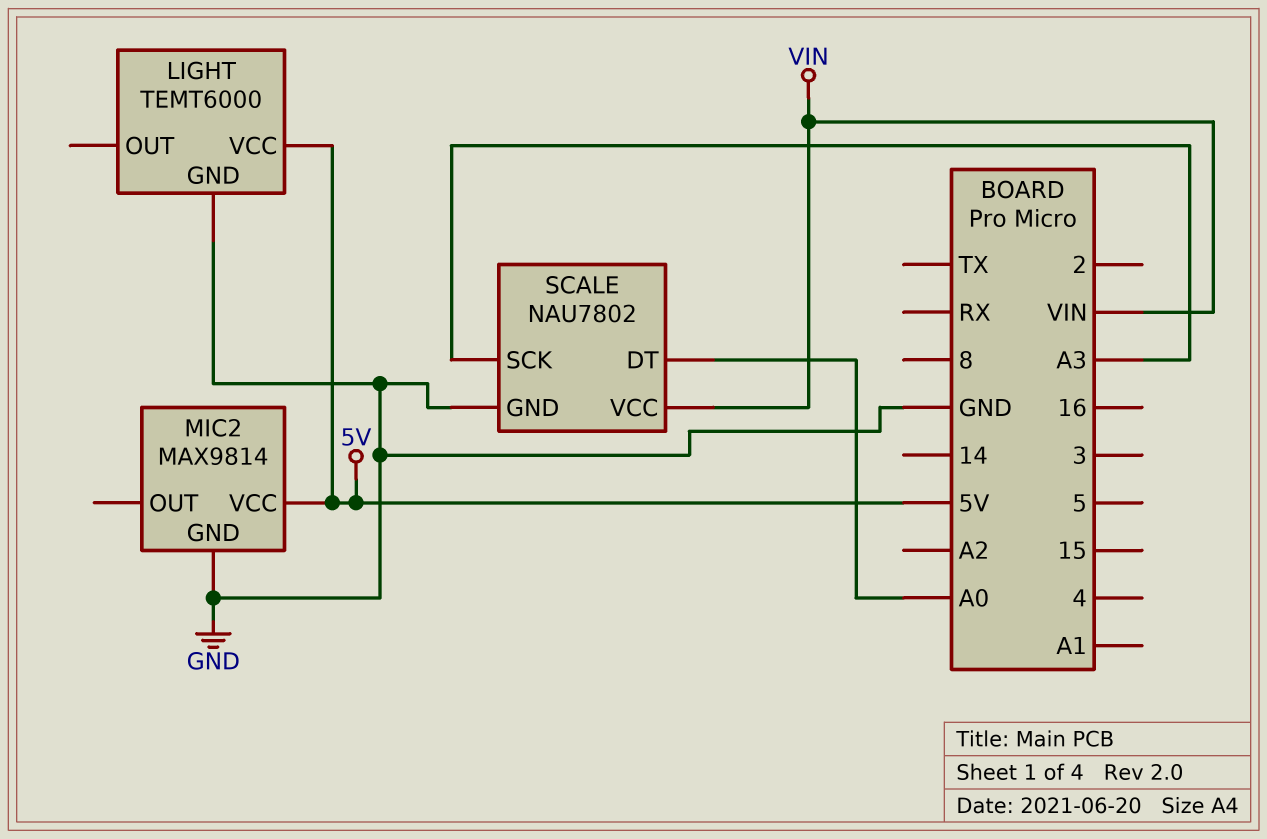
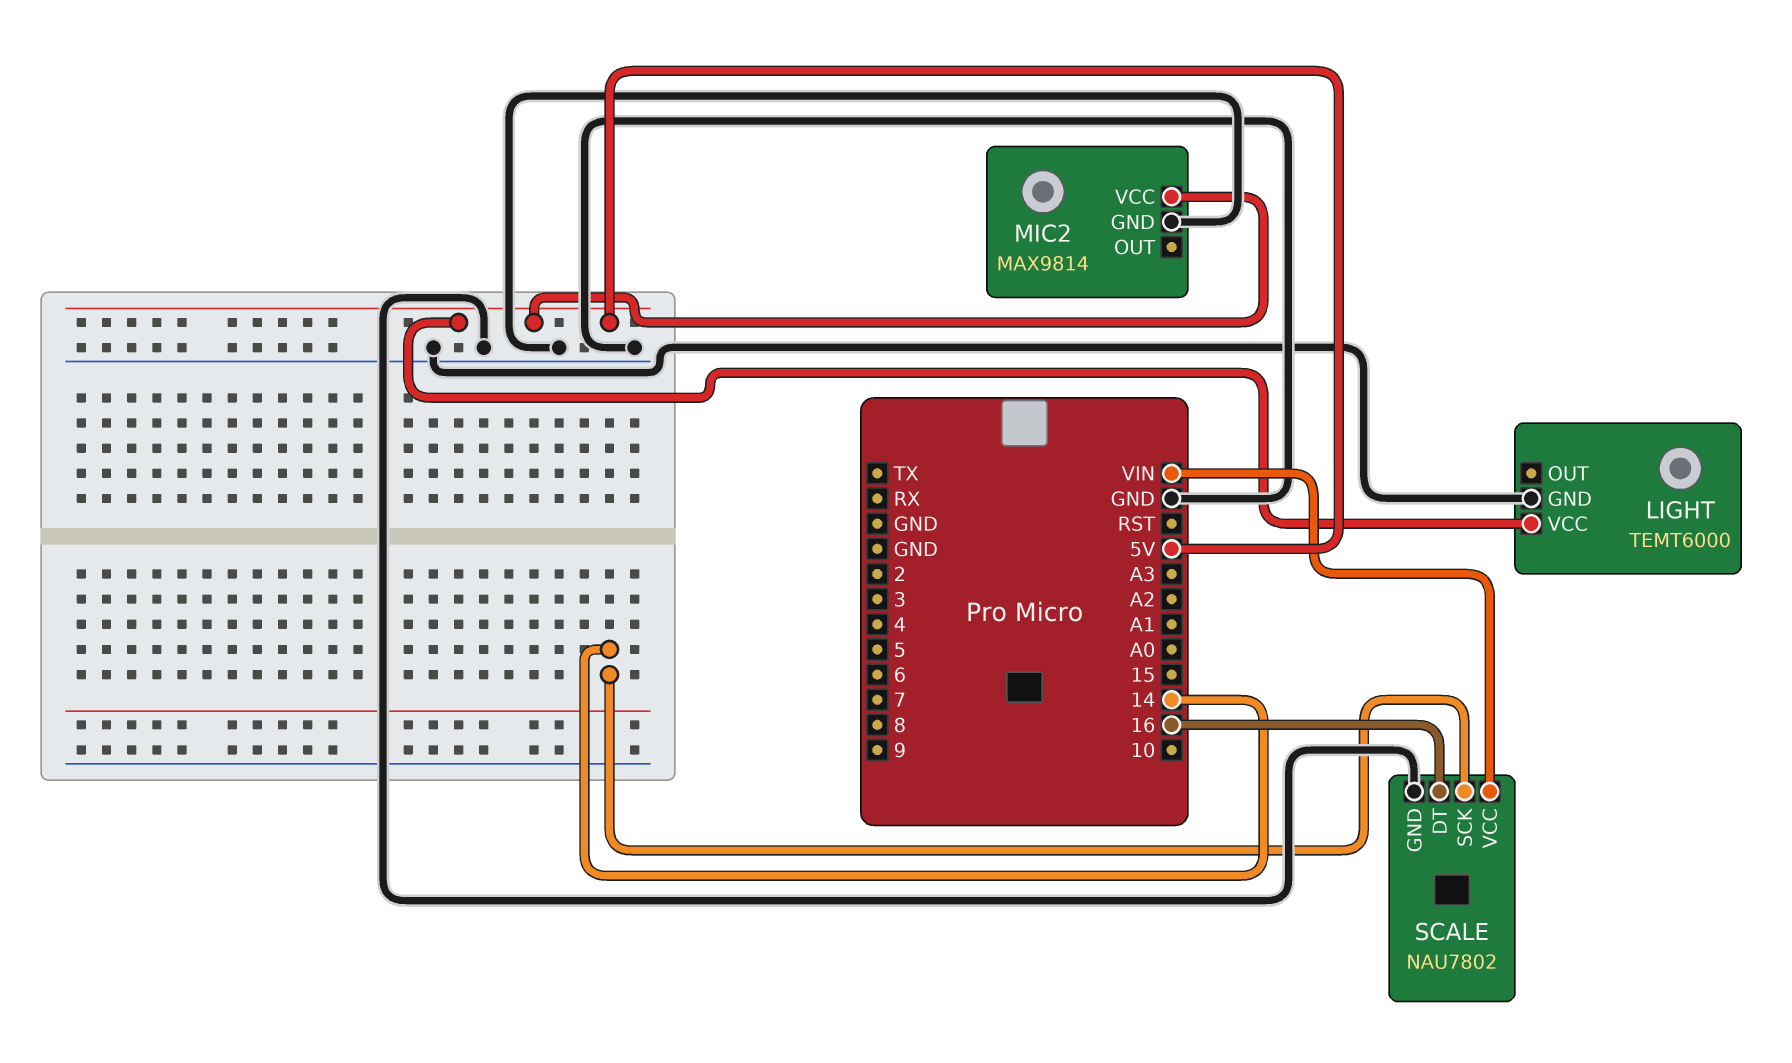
SCALE pin DT: A0 -> 16
SCALE pin SCK: A3 -> 14

